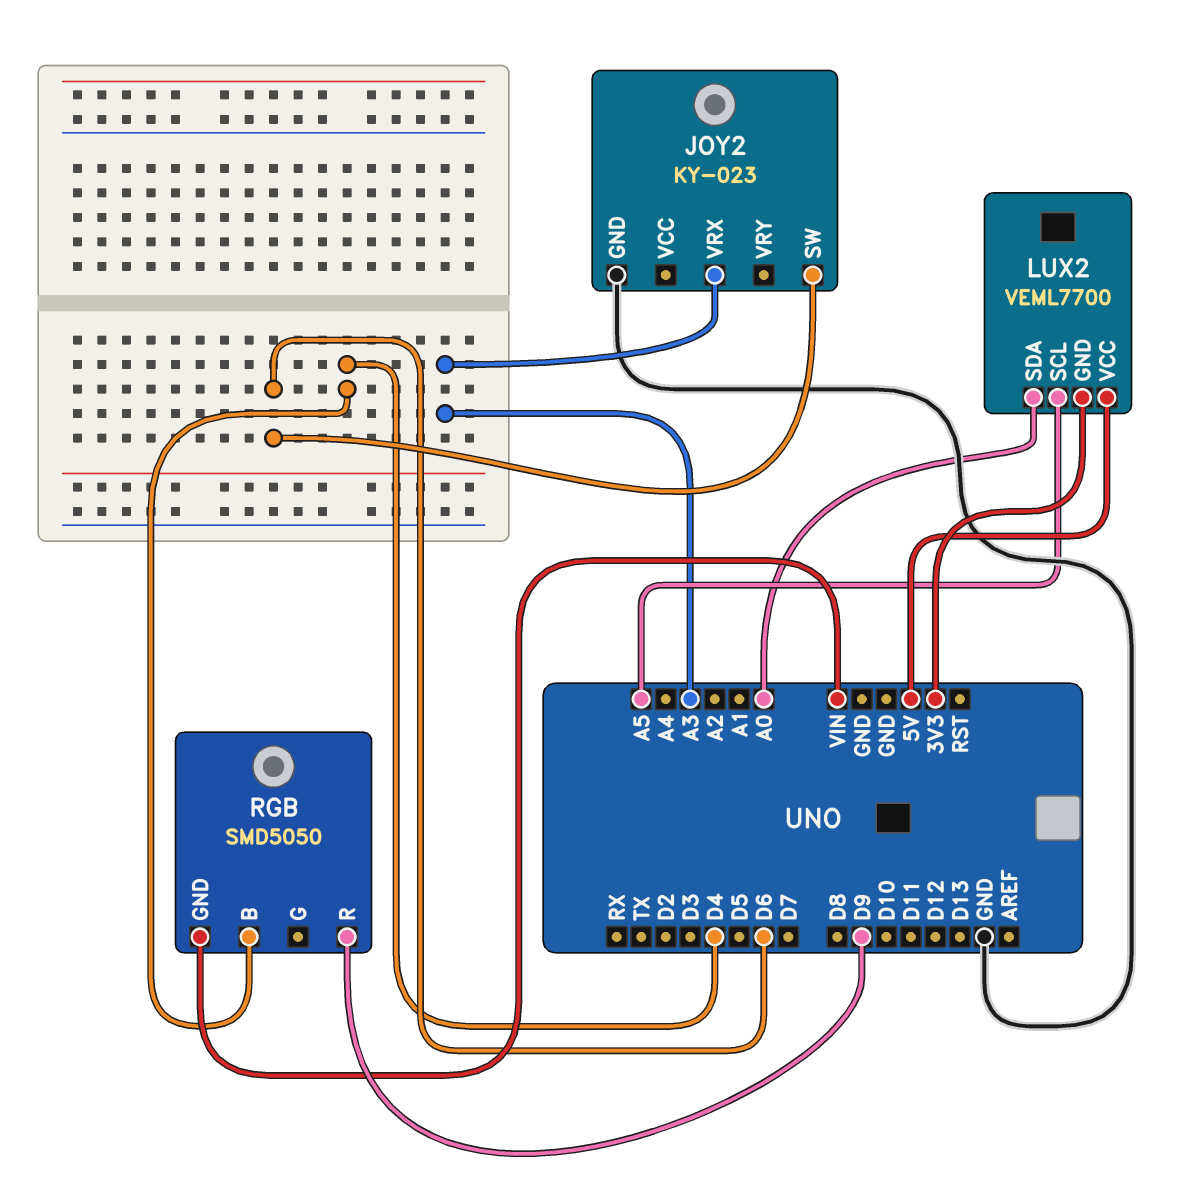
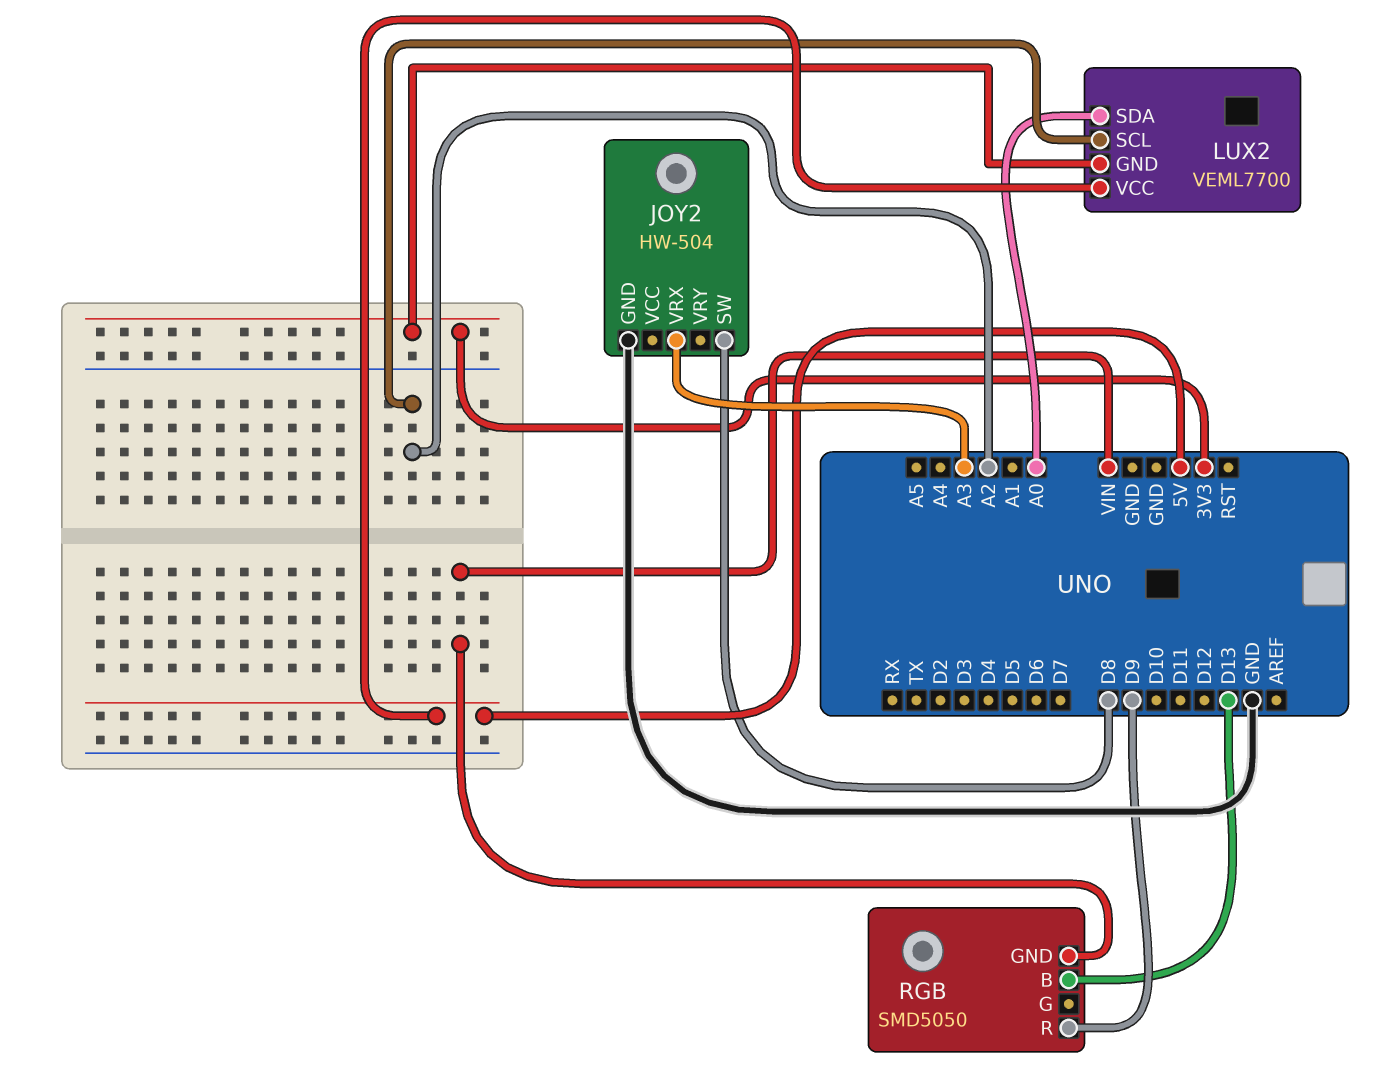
JOY2: KY-023 -> HW-504
JOY2 pin SW: D6 -> D8
LUX2 pin SCL: A5 -> A2
RGB pin B: D4 -> D13

